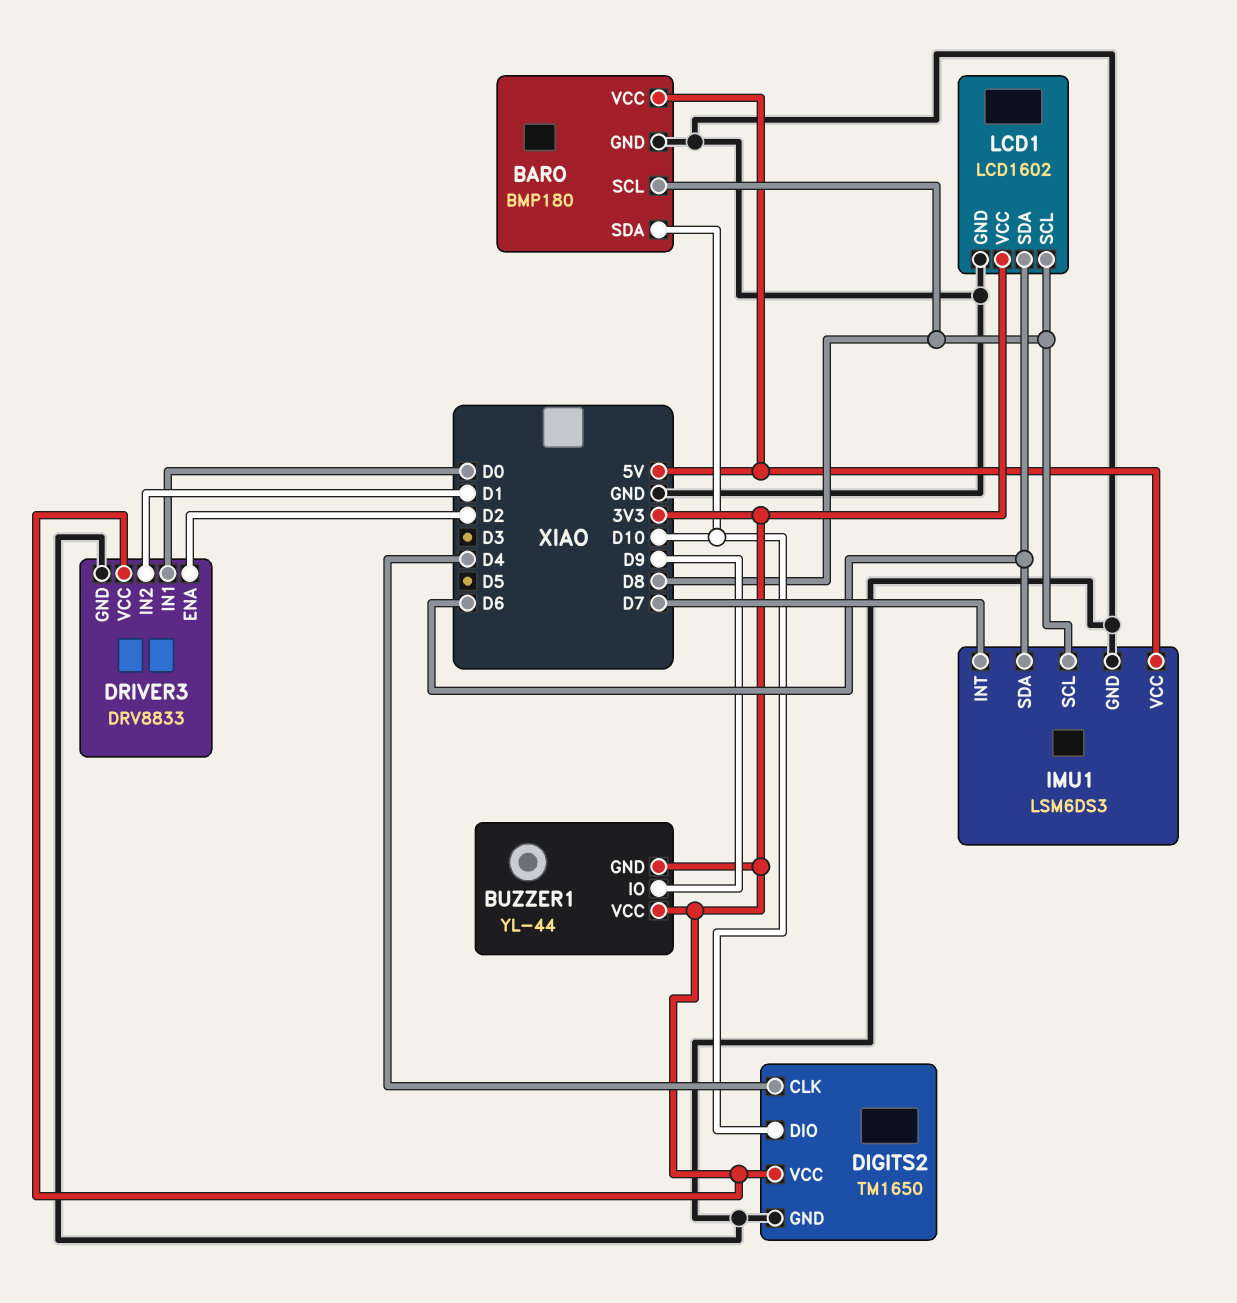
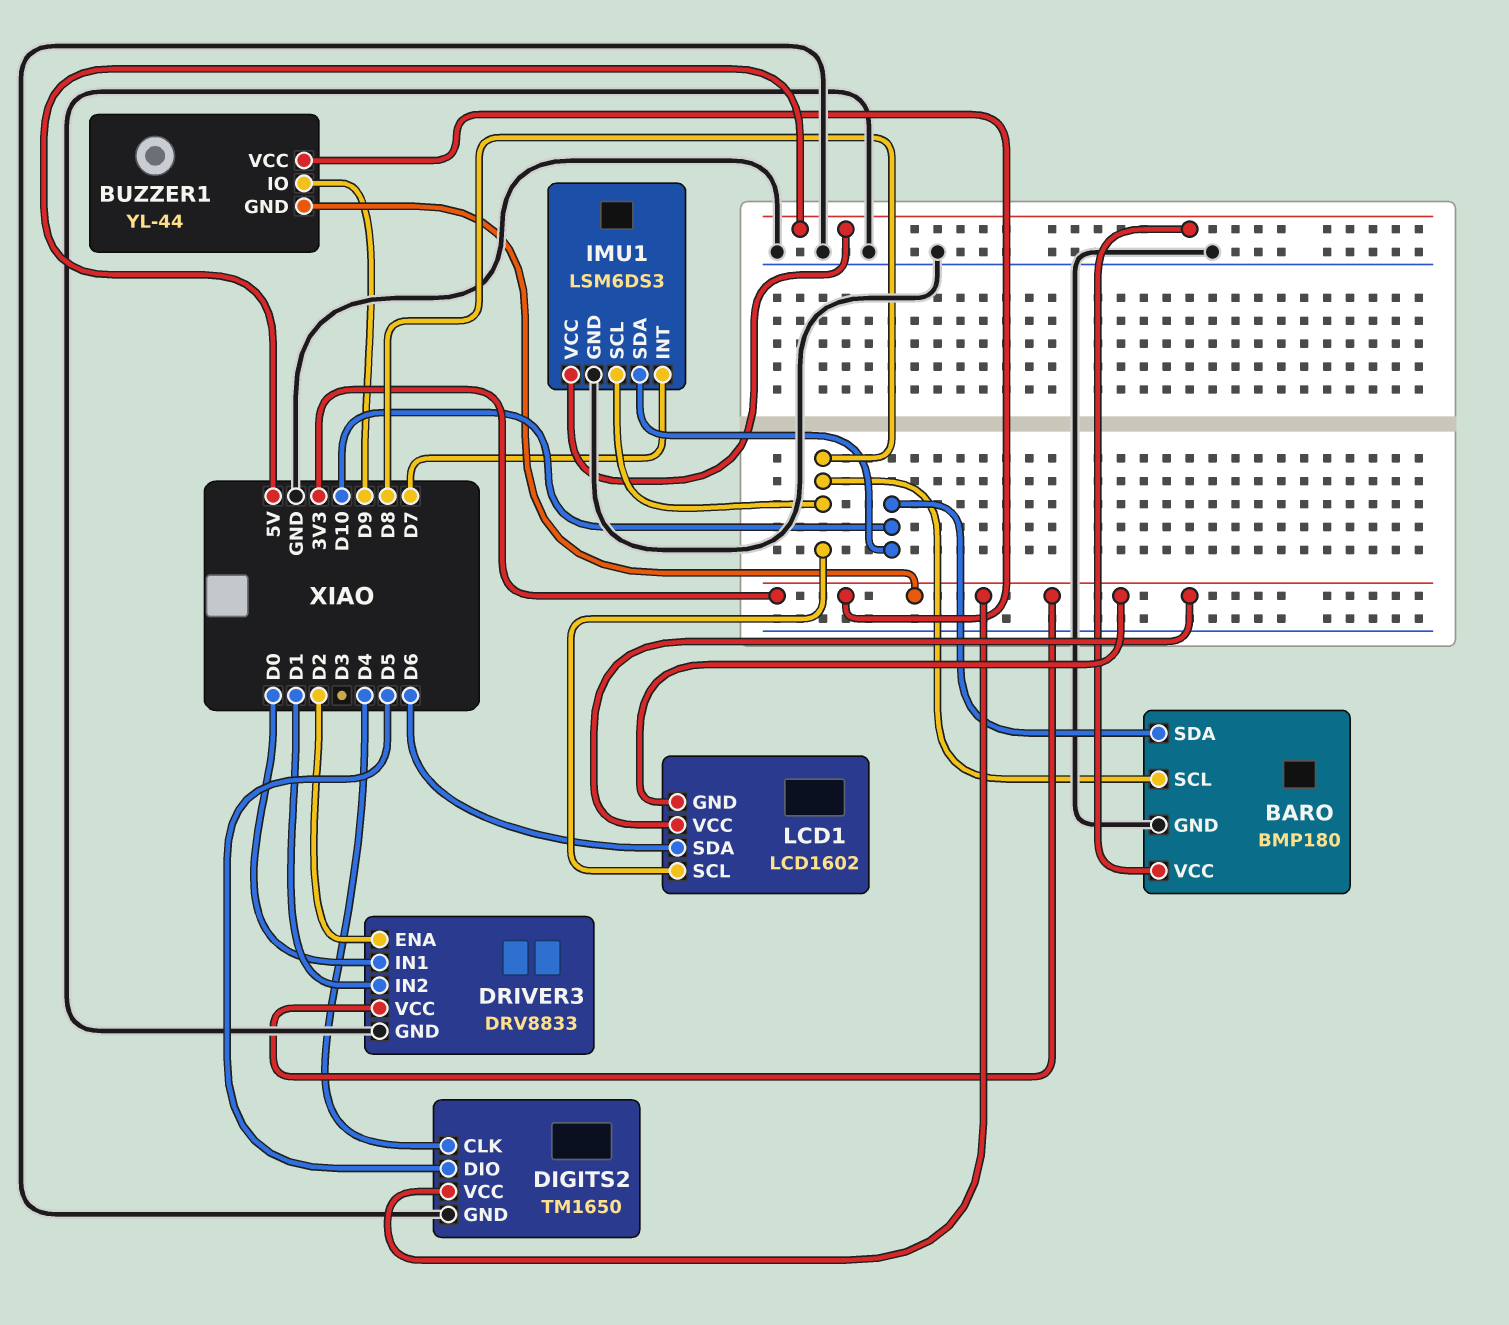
DIGITS2 pin DIO: D10 -> D5
IMU1 pin SDA: D6 -> D10
LCD1 pin GND: GND -> 3V3

